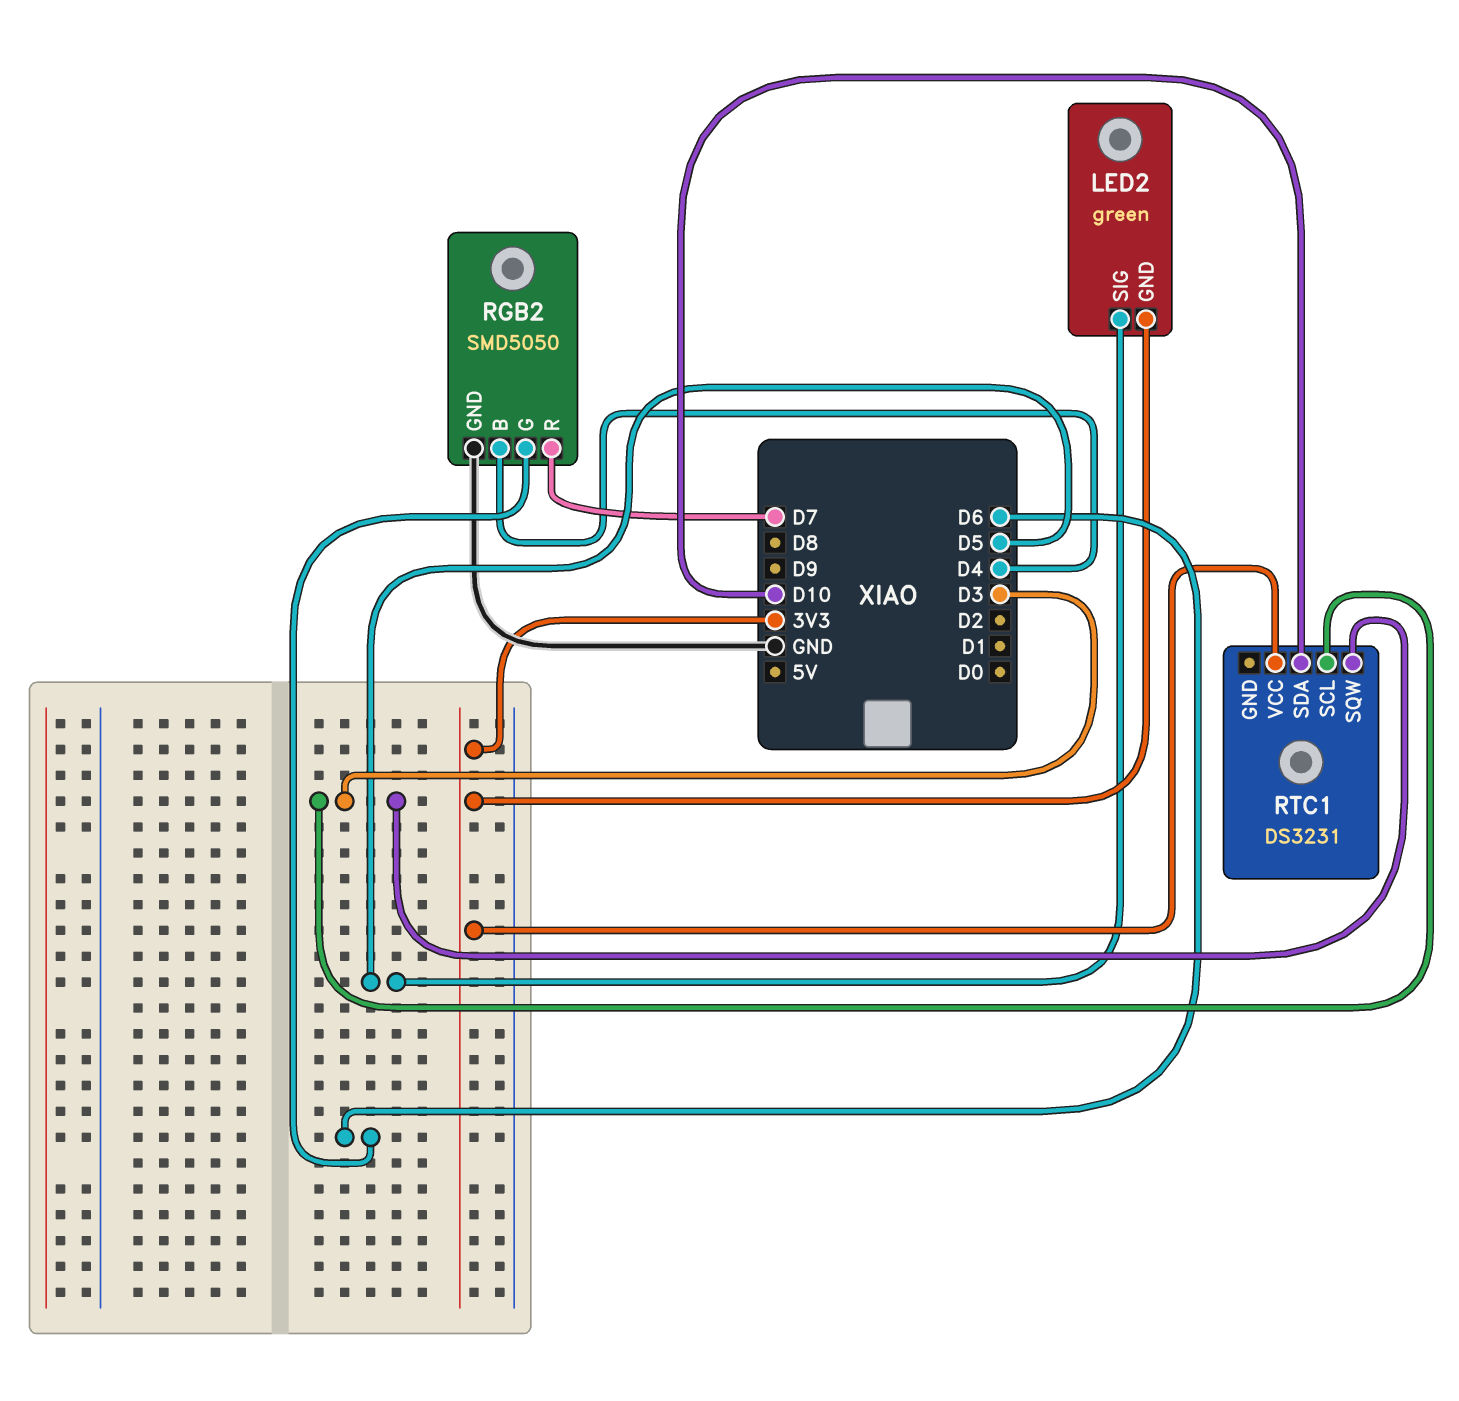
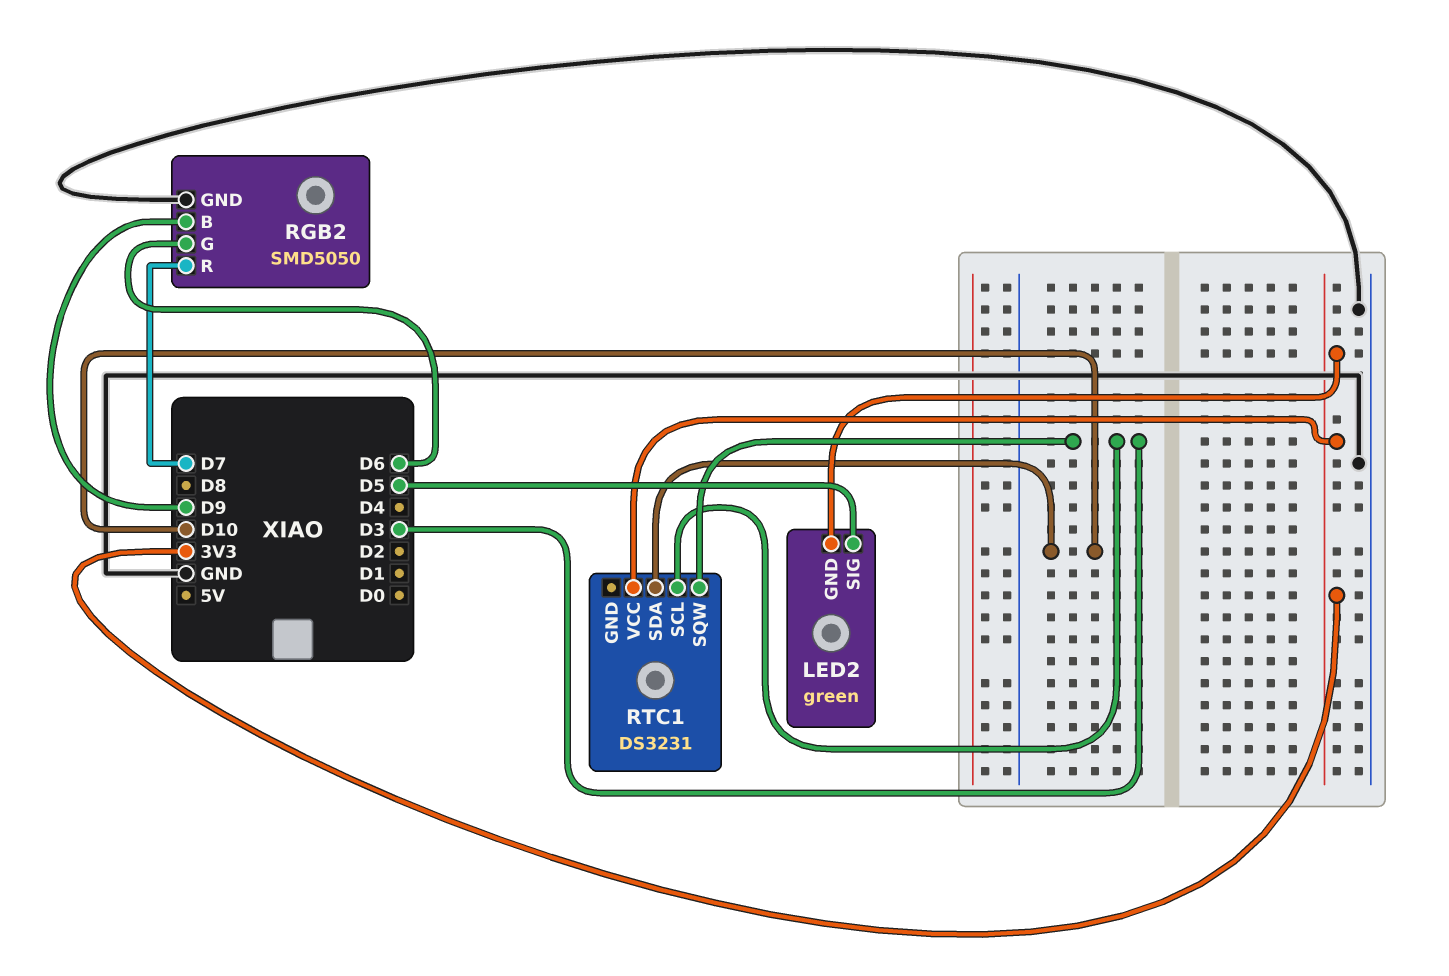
RGB2 pin B: D4 -> D9

